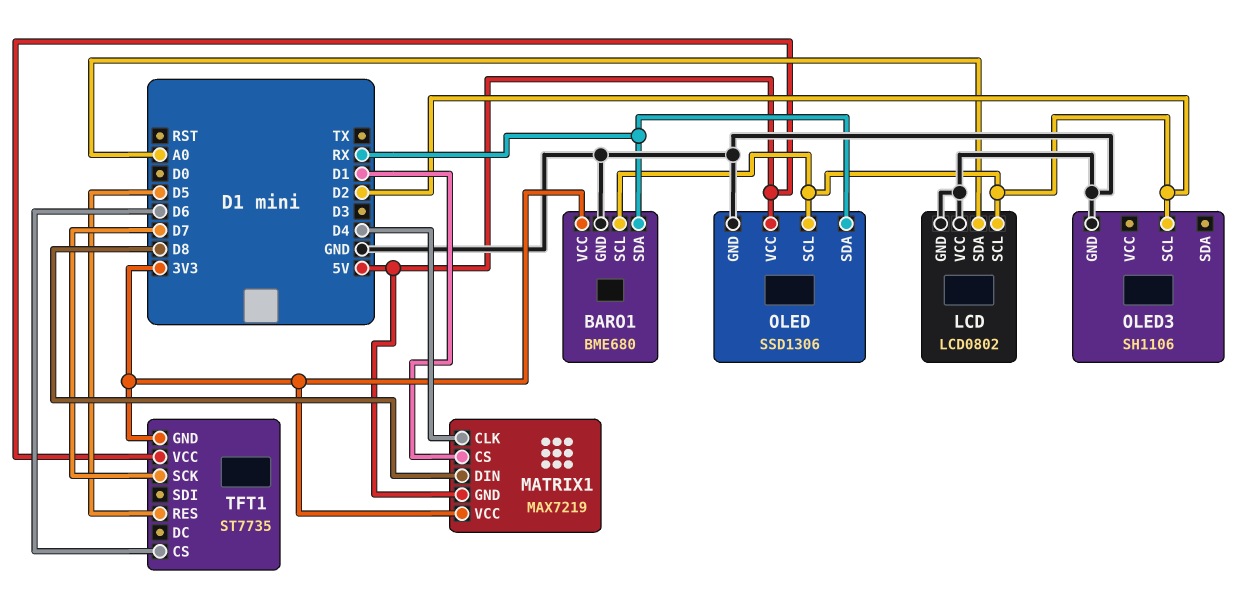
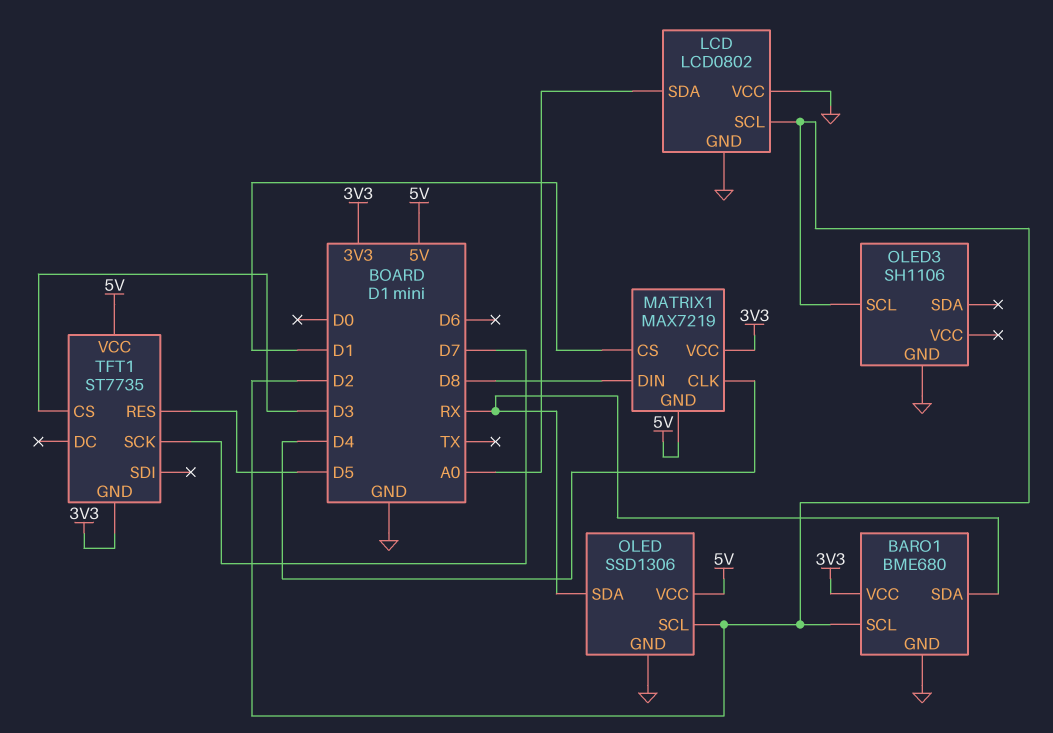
TFT1 pin CS: D6 -> D3

